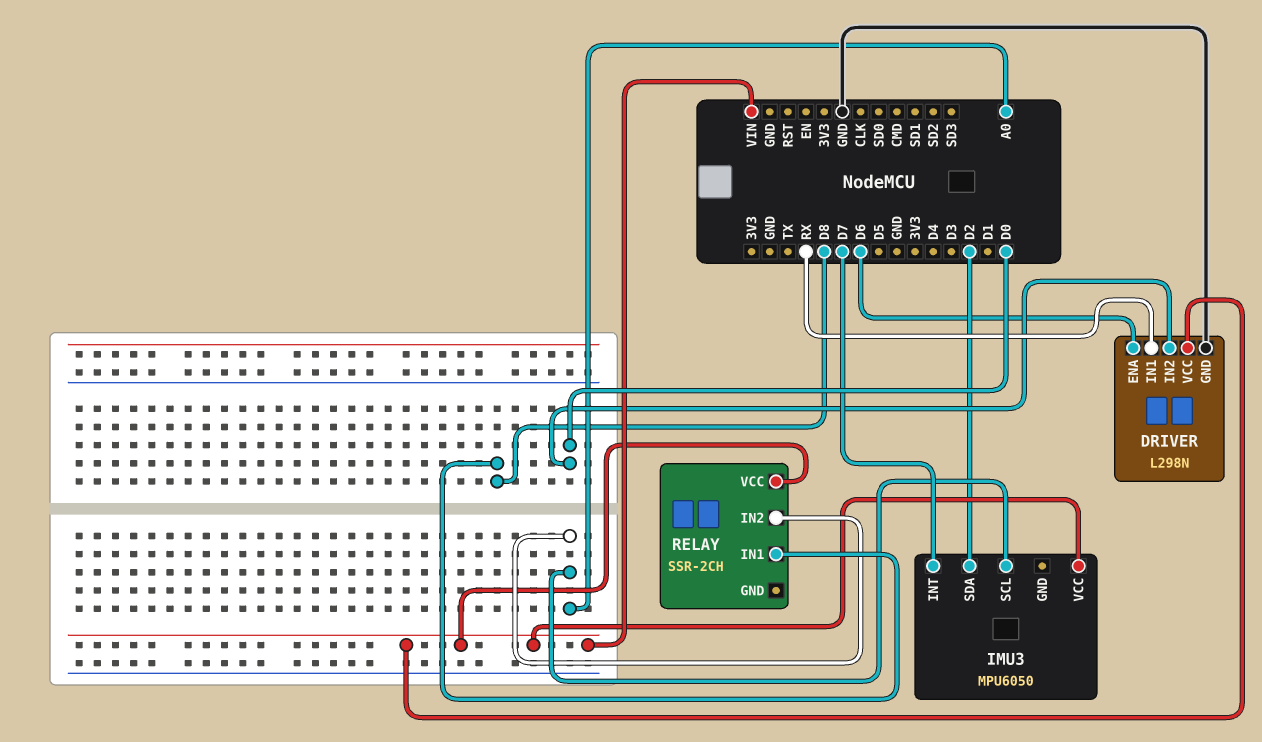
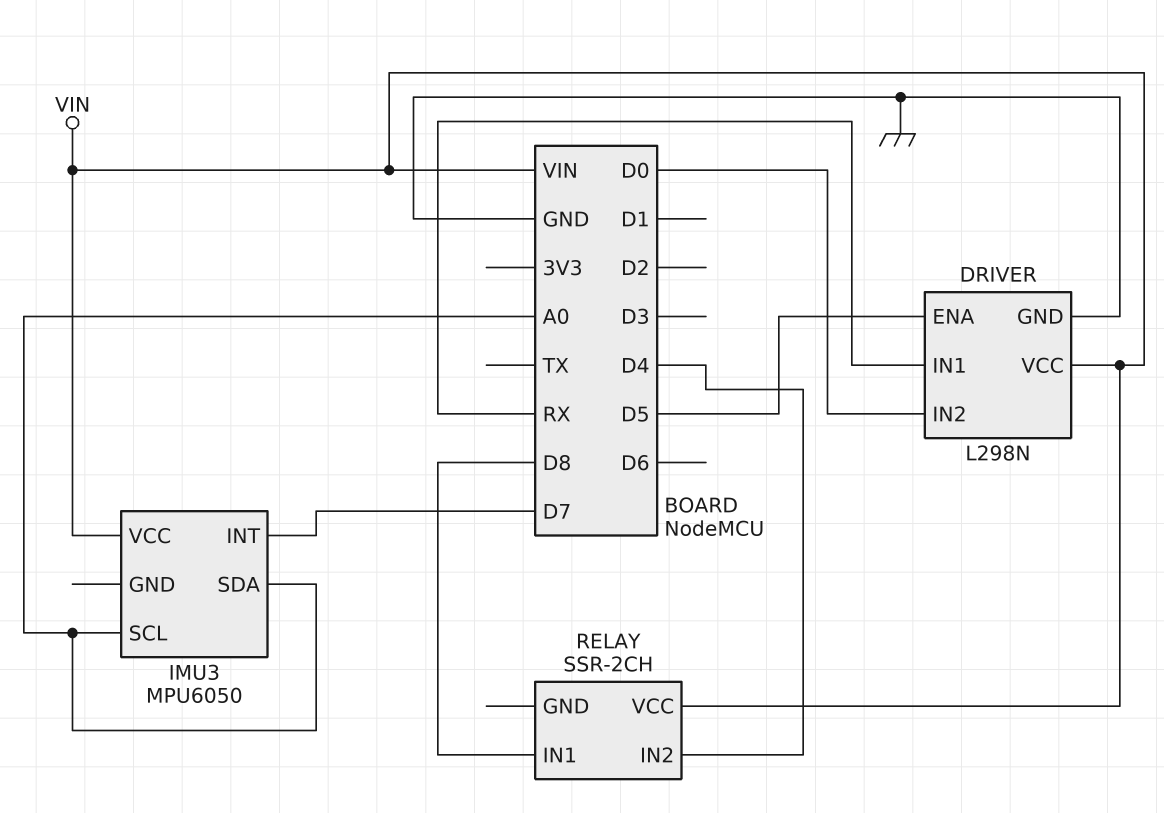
DRIVER pin ENA: D6 -> D5
IMU3 pin SDA: D2 -> A0
RELAY pin IN2: A0 -> D4

